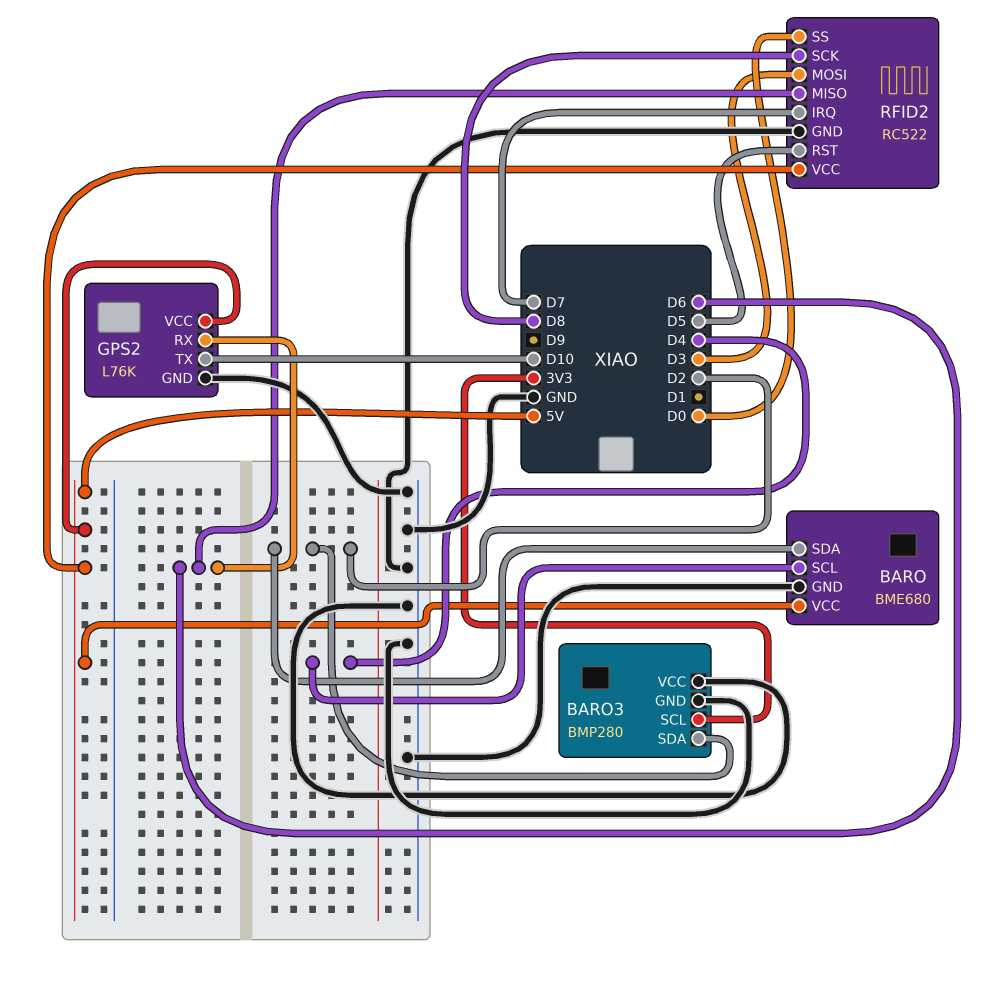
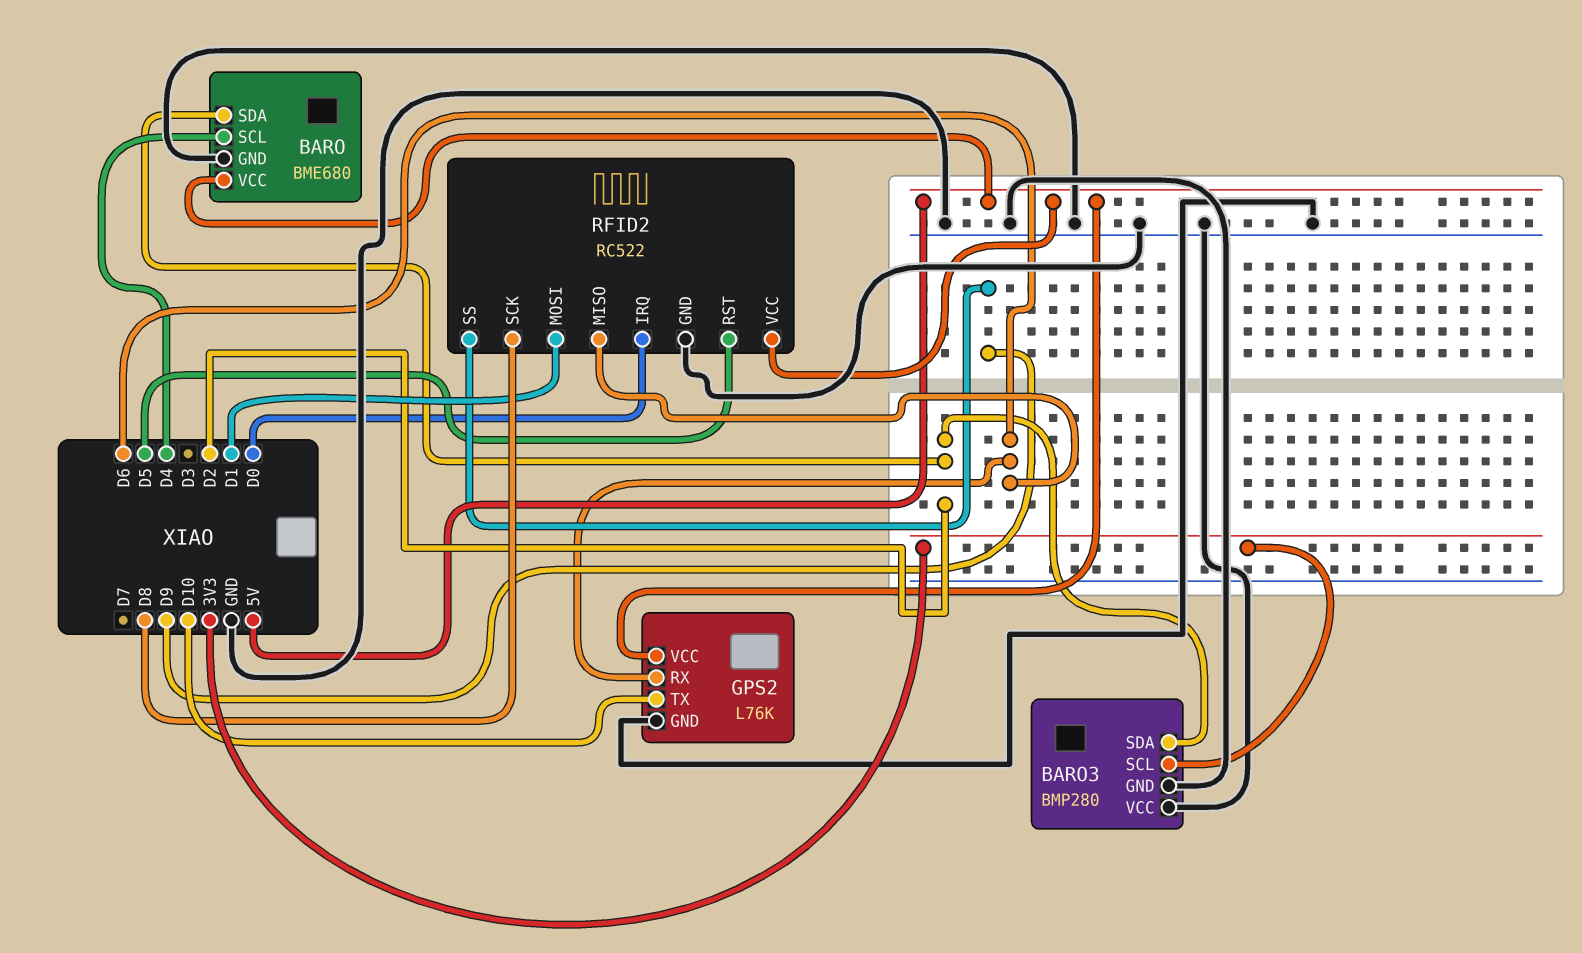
RFID2 pin IRQ: D7 -> D0
RFID2 pin MOSI: D3 -> D1
RFID2 pin SS: D0 -> D9

